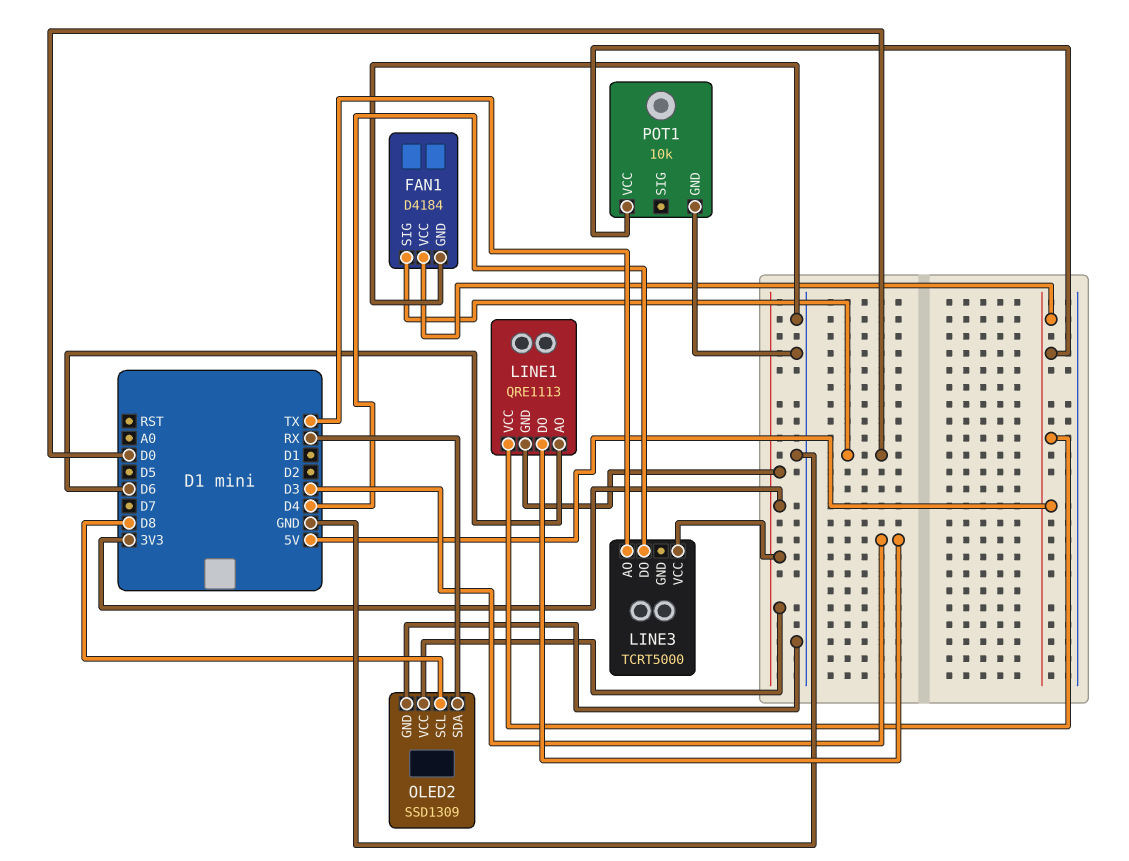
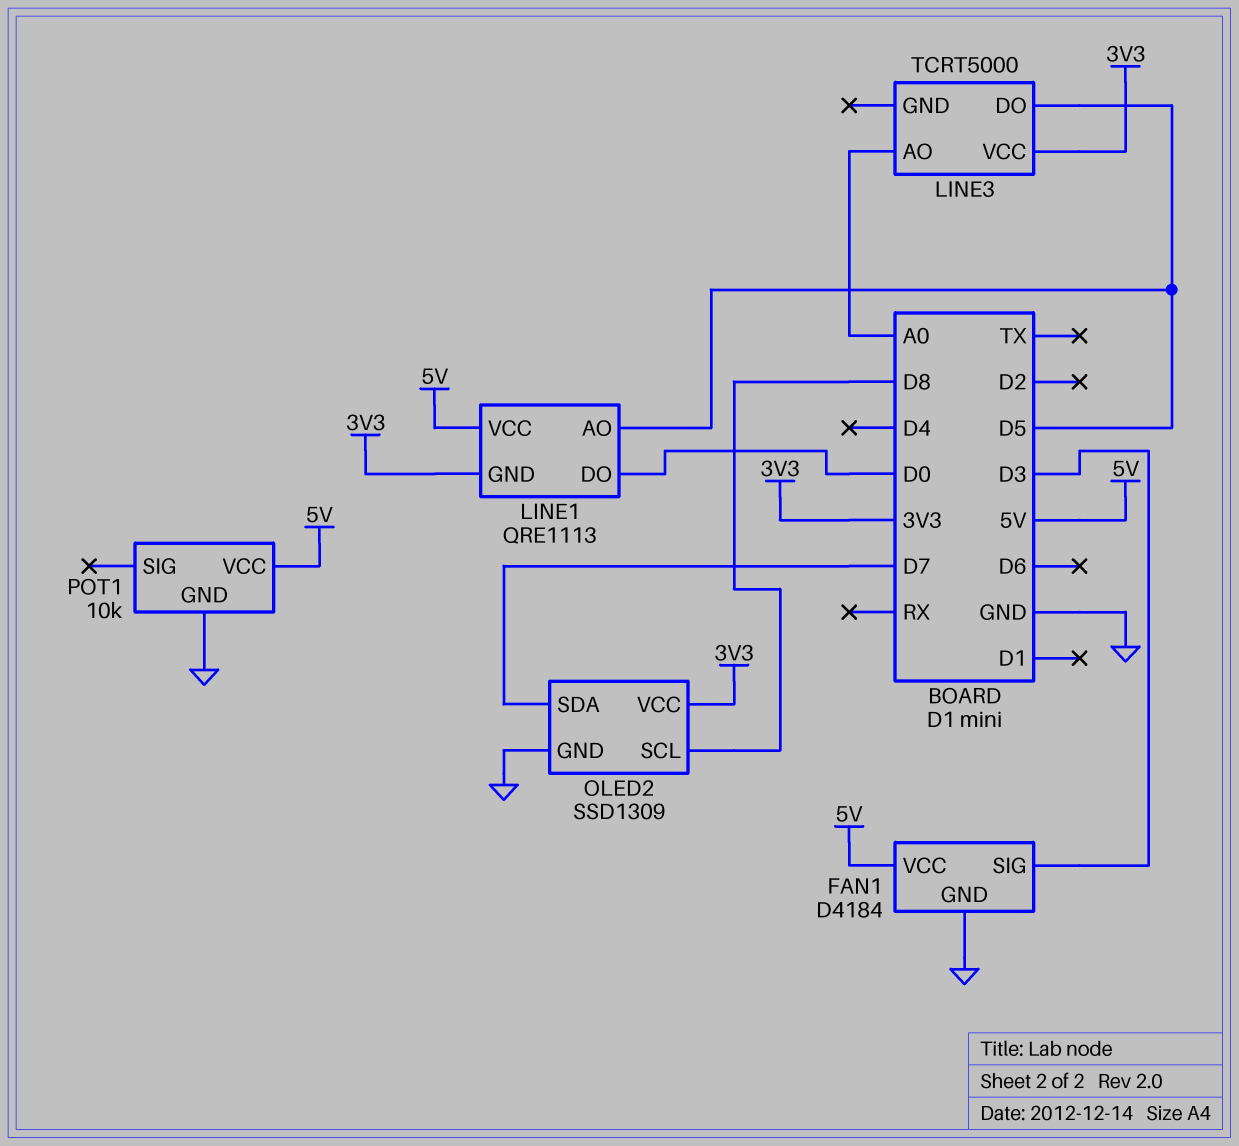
FAN1 pin SIG: D0 -> D3
LINE1 pin AO: D6 -> D5
LINE1 pin DO: D3 -> D0
LINE3 pin AO: TX -> A0
LINE3 pin DO: D4 -> D5
OLED2 pin SDA: RX -> D7

